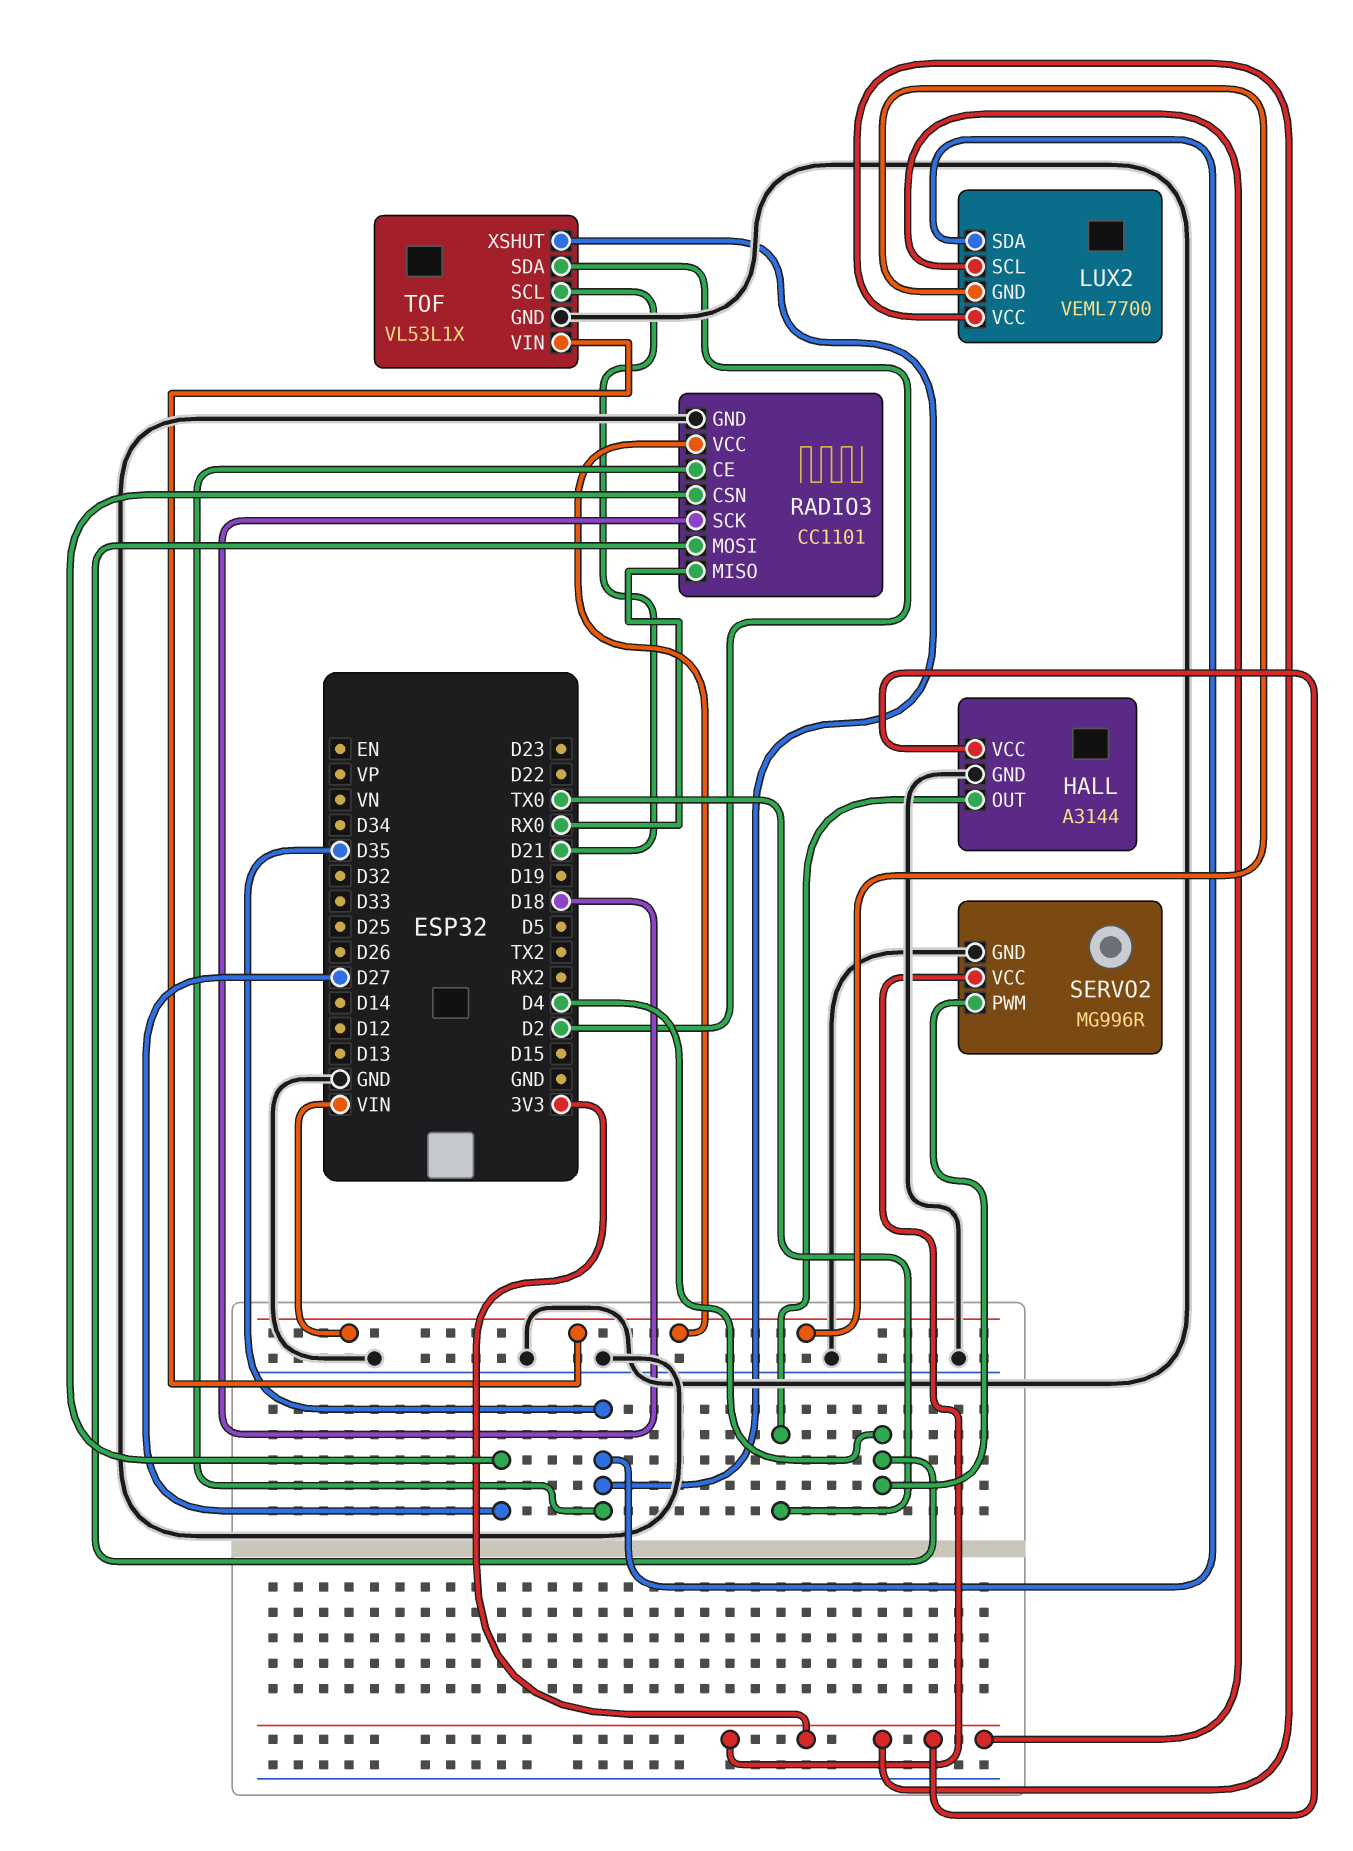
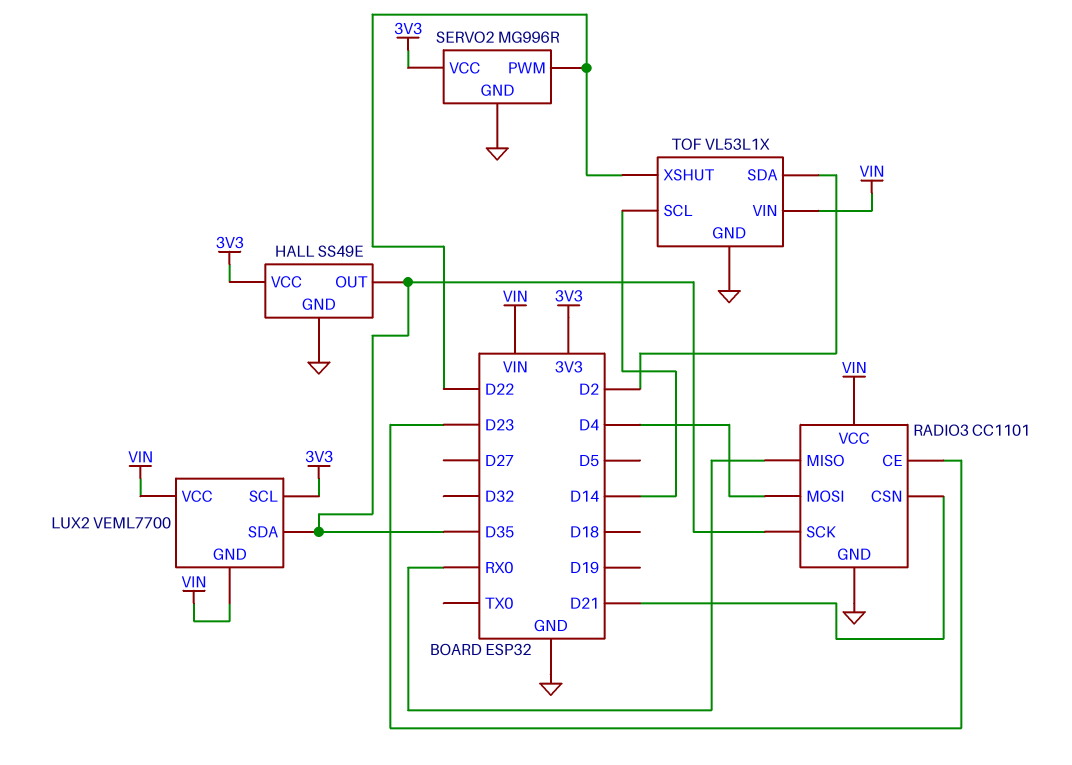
HALL: A3144 -> SS49E
HALL pin OUT: TX0 -> D35
LUX2 pin VCC: 3V3 -> VIN
RADIO3 pin CE: D35 -> D23
RADIO3 pin CSN: D27 -> D21
RADIO3 pin SCK: D18 -> D35
SERVO2 pin PWM: D4 -> D22
TOF pin SCL: D21 -> D14
TOF pin XSHUT: D35 -> D22

